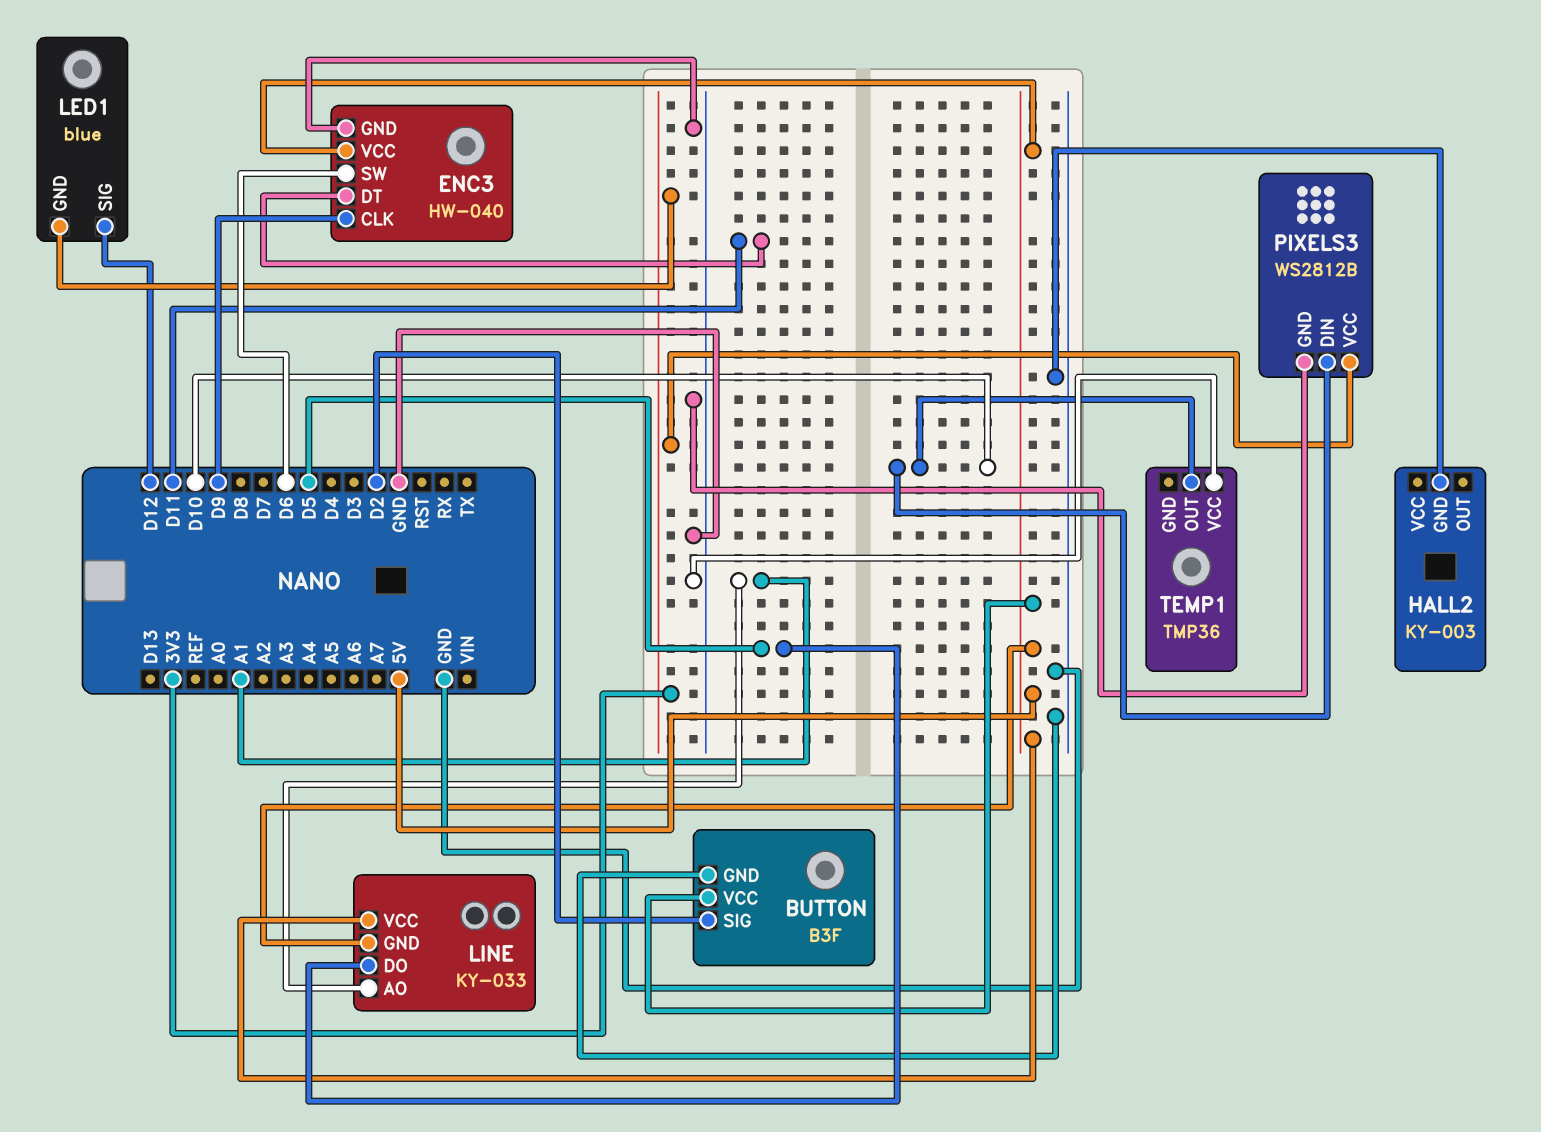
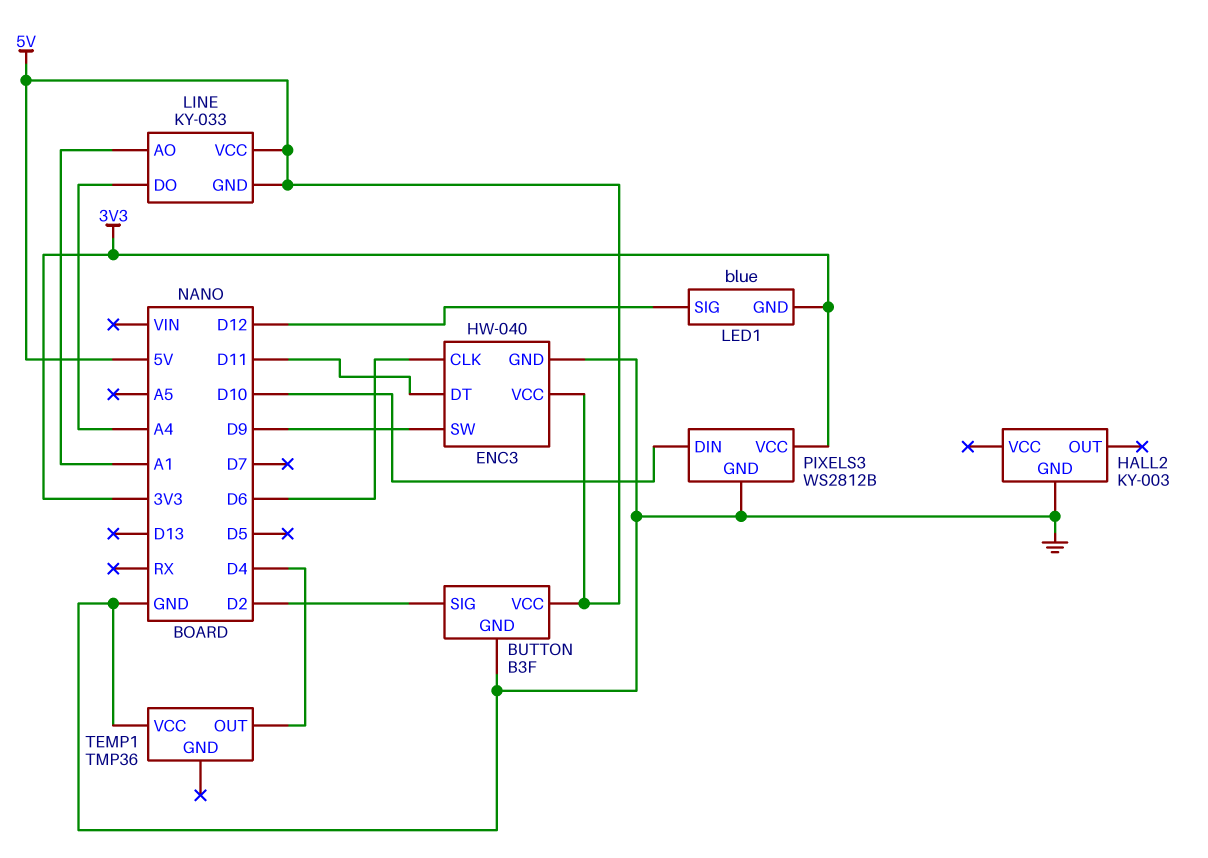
ENC3 pin CLK: D9 -> D6
ENC3 pin SW: D6 -> D9
LINE pin DO: D5 -> A4
TEMP1 pin OUT: D10 -> D4

